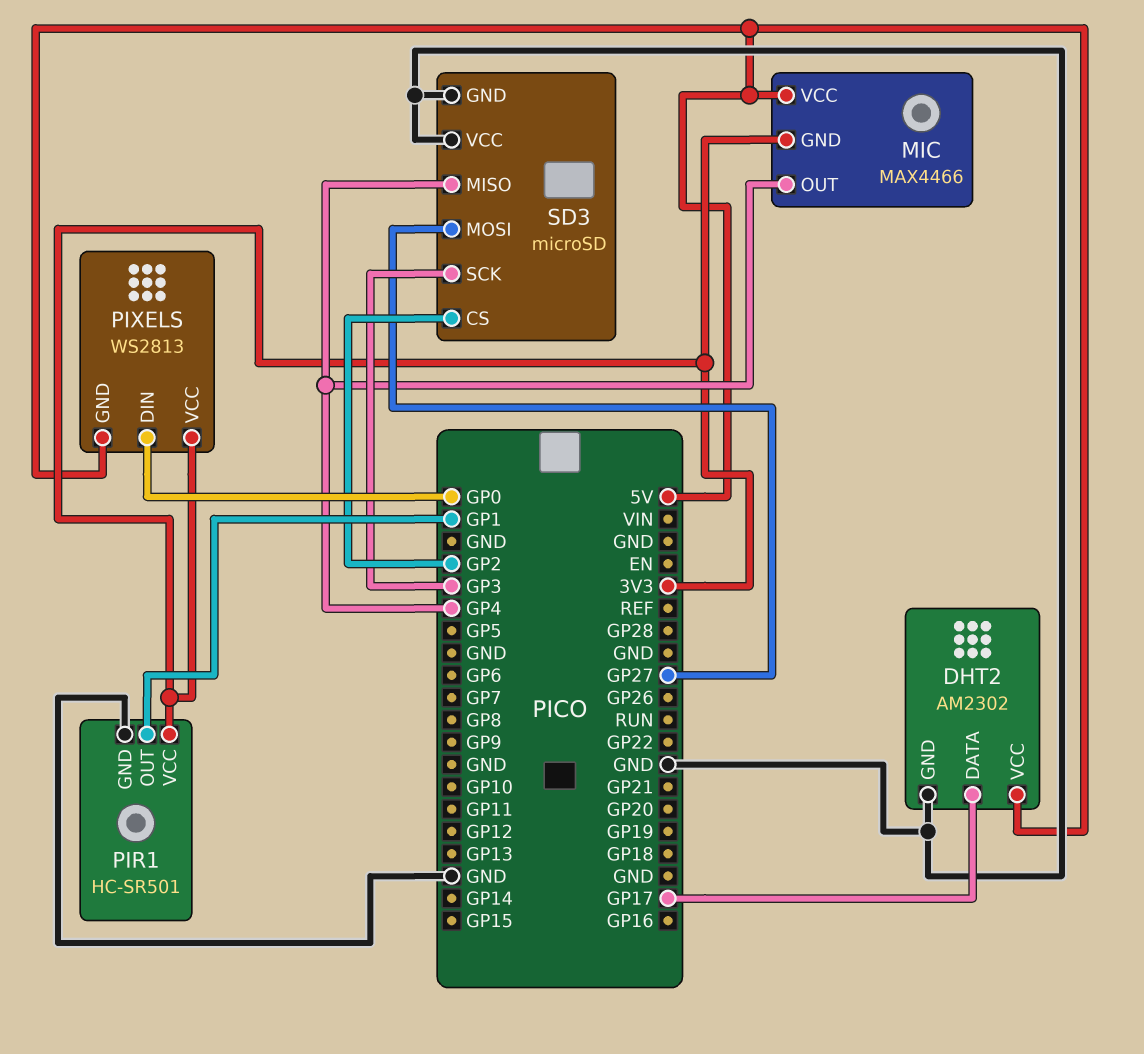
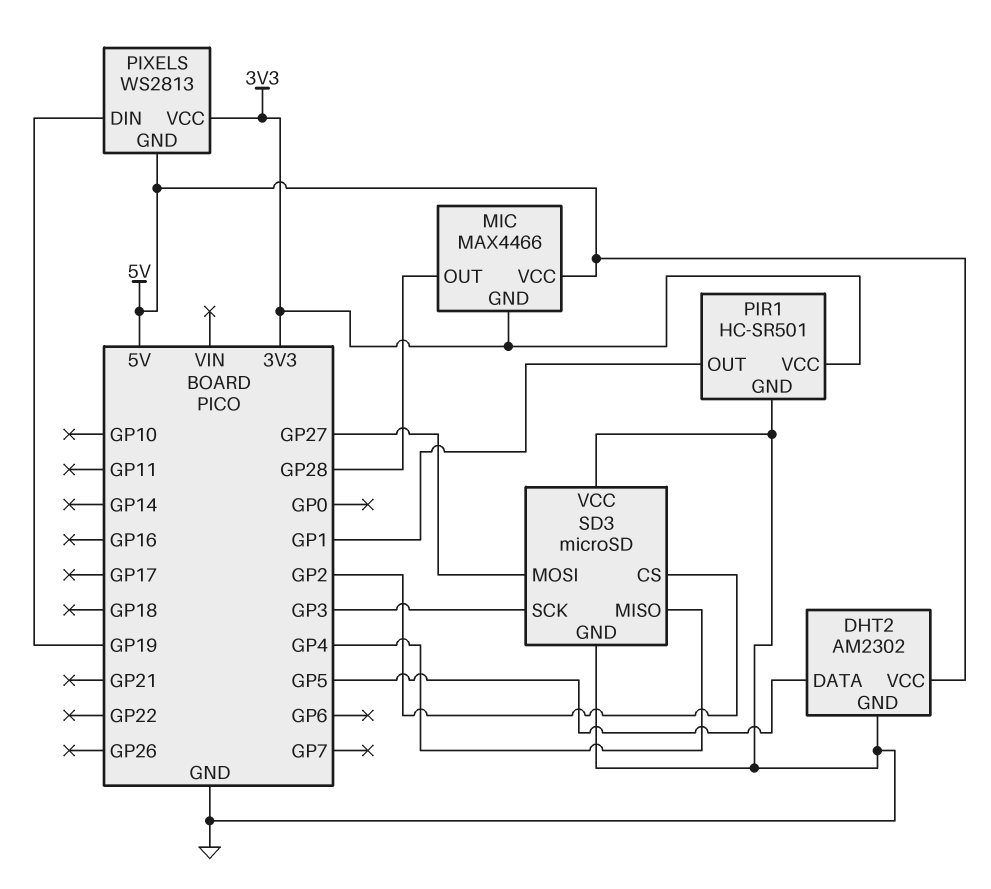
DHT2 pin DATA: GP17 -> GP5
MIC pin OUT: GP4 -> GP28
PIXELS pin DIN: GP0 -> GP19

